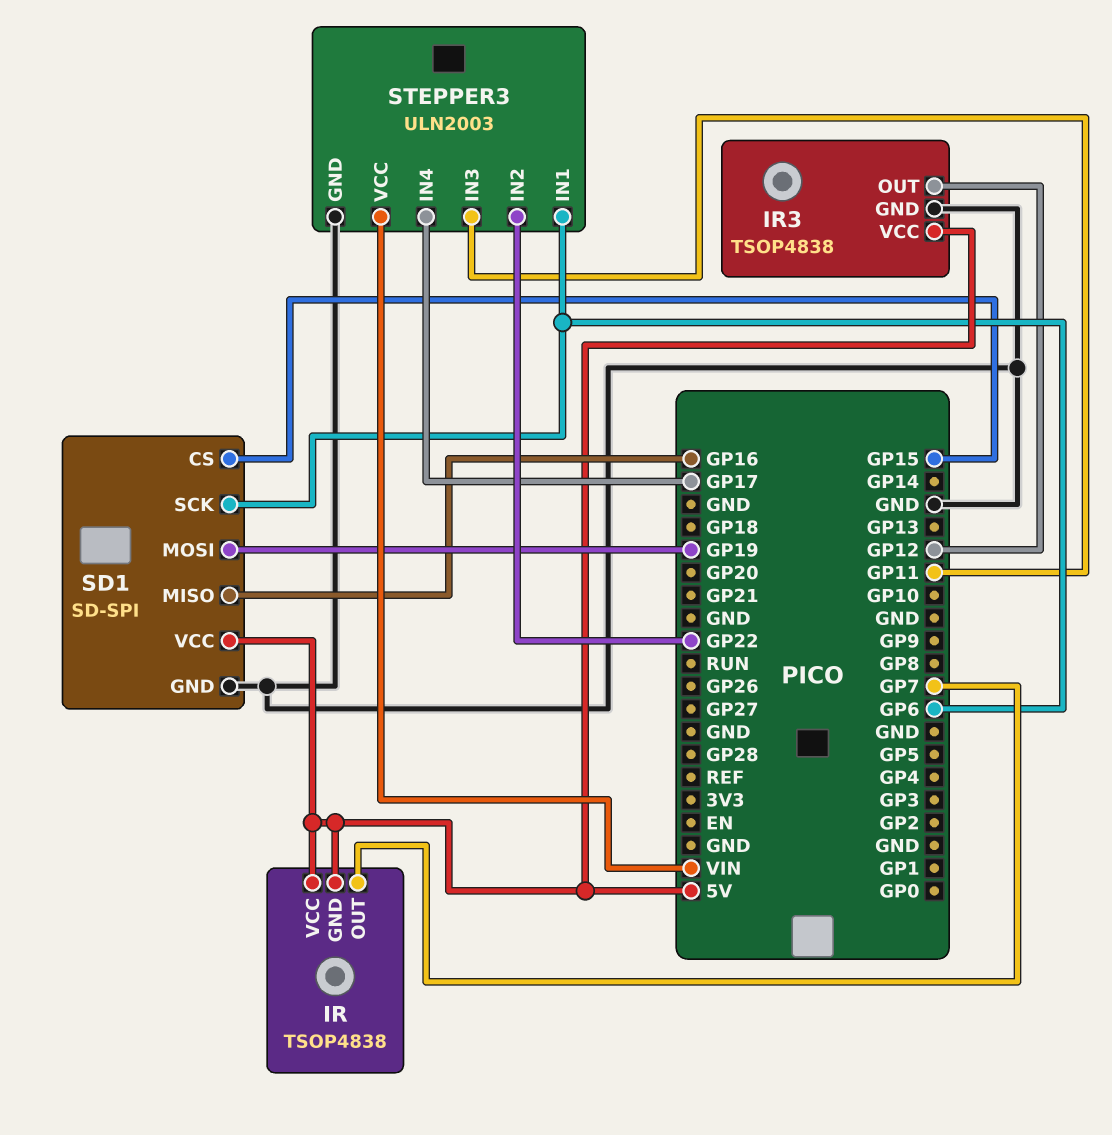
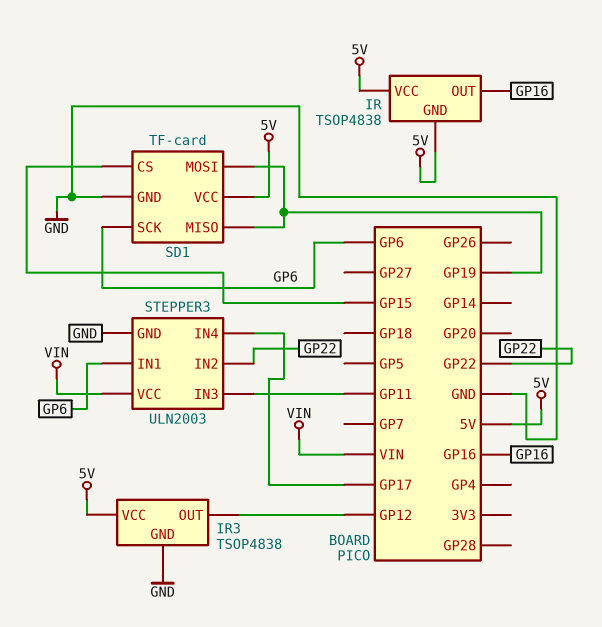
IR pin OUT: GP7 -> GP16
SD1: SD-SPI -> TF-card
SD1 pin MISO: GP16 -> GP19

